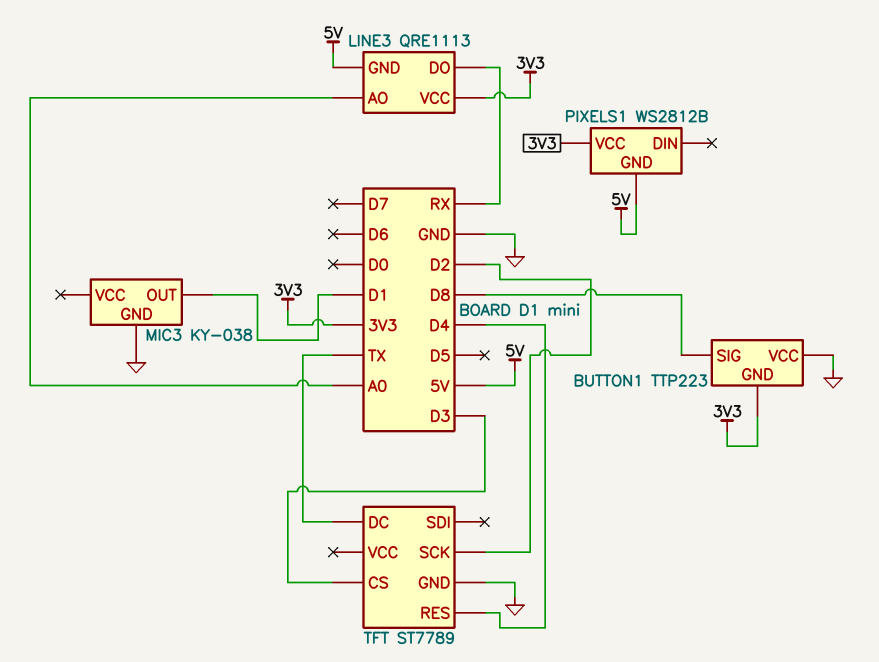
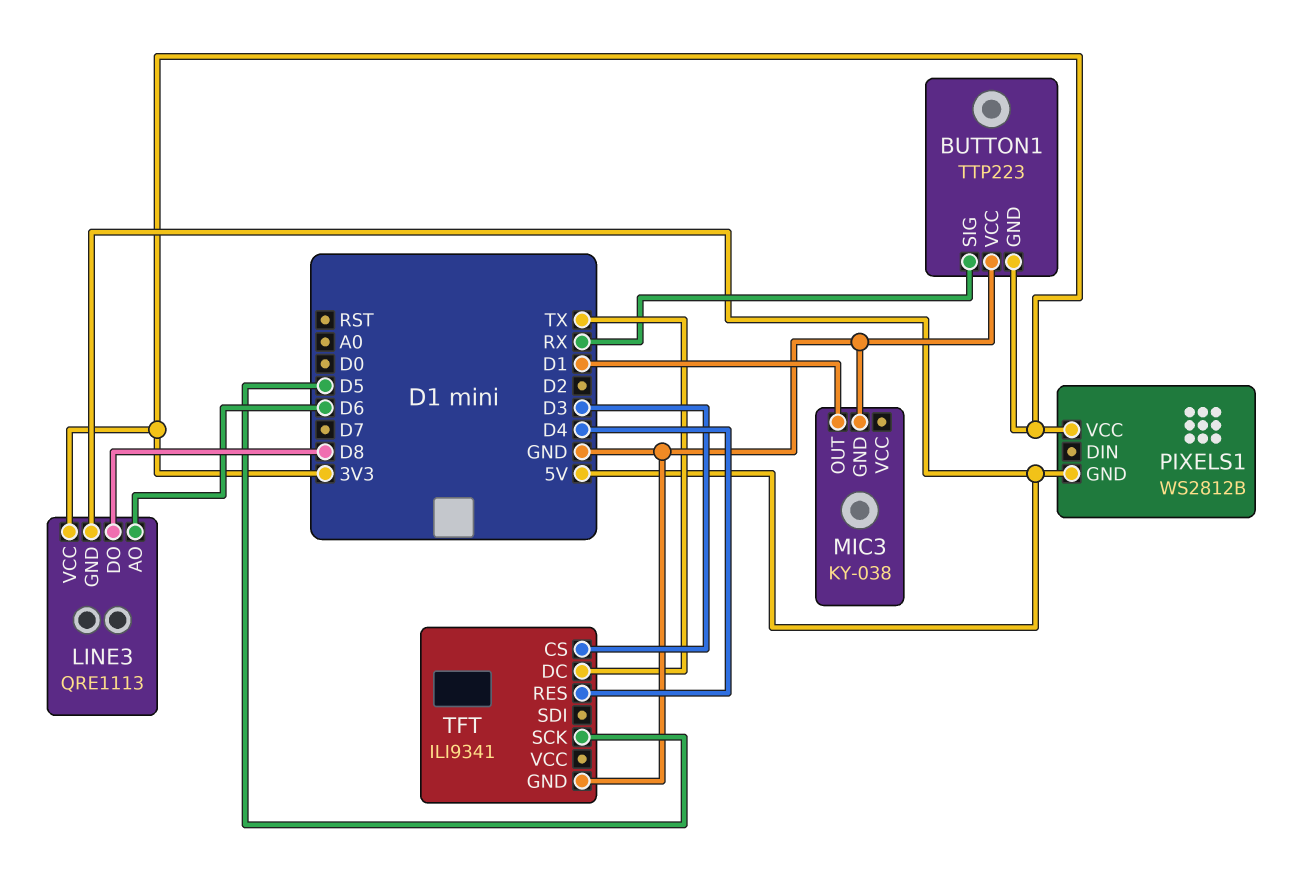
BUTTON1 pin SIG: D8 -> RX
LINE3 pin AO: A0 -> D6
LINE3 pin DO: RX -> D8
TFT: ST7789 -> ILI9341
TFT pin SCK: D2 -> D5

